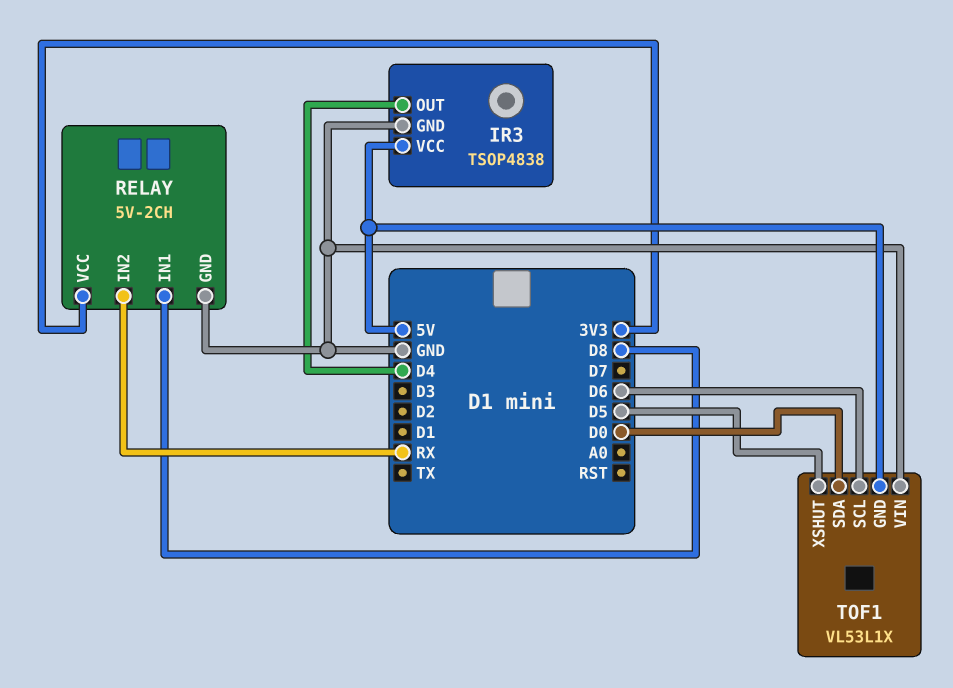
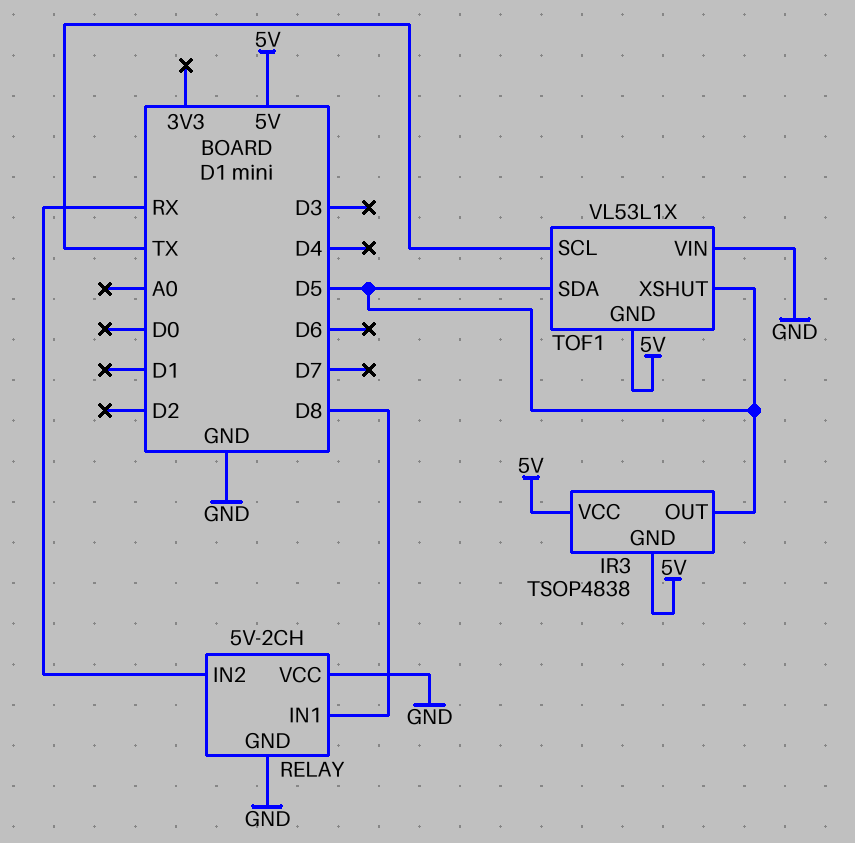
IR3 pin GND: GND -> 5V
IR3 pin OUT: D4 -> D5
RELAY pin VCC: 3V3 -> GND
TOF1 pin SCL: D6 -> TX
TOF1 pin SDA: D0 -> D5

